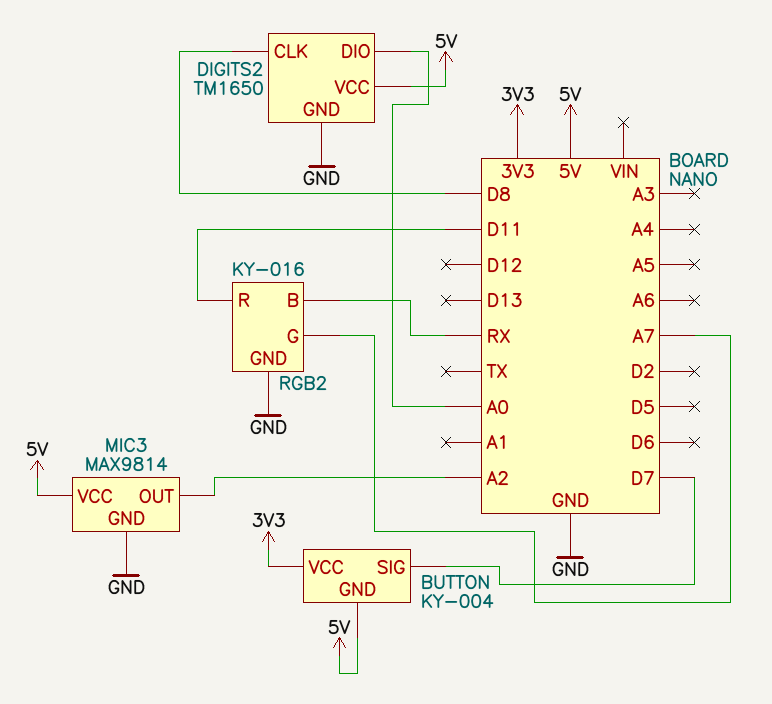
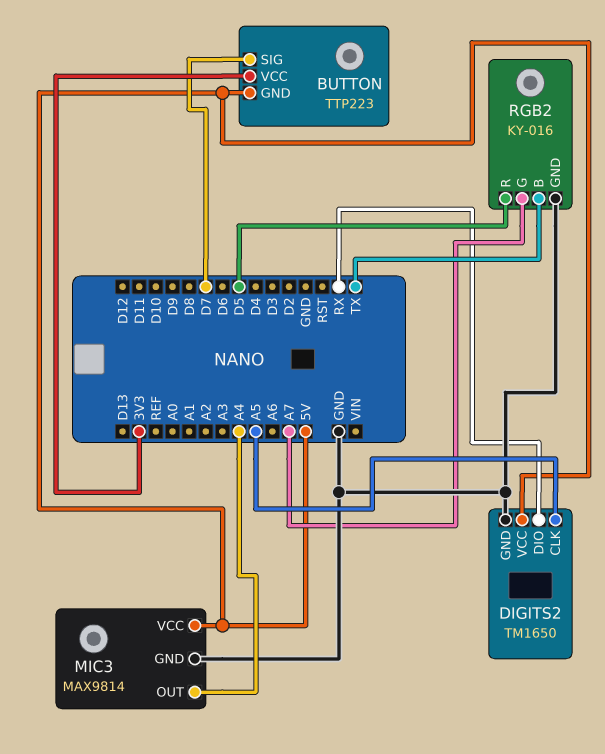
BUTTON: KY-004 -> TTP223
DIGITS2 pin CLK: D8 -> A5
DIGITS2 pin DIO: A0 -> RX
MIC3 pin OUT: A2 -> A4
RGB2 pin B: RX -> TX
RGB2 pin R: D11 -> D5

